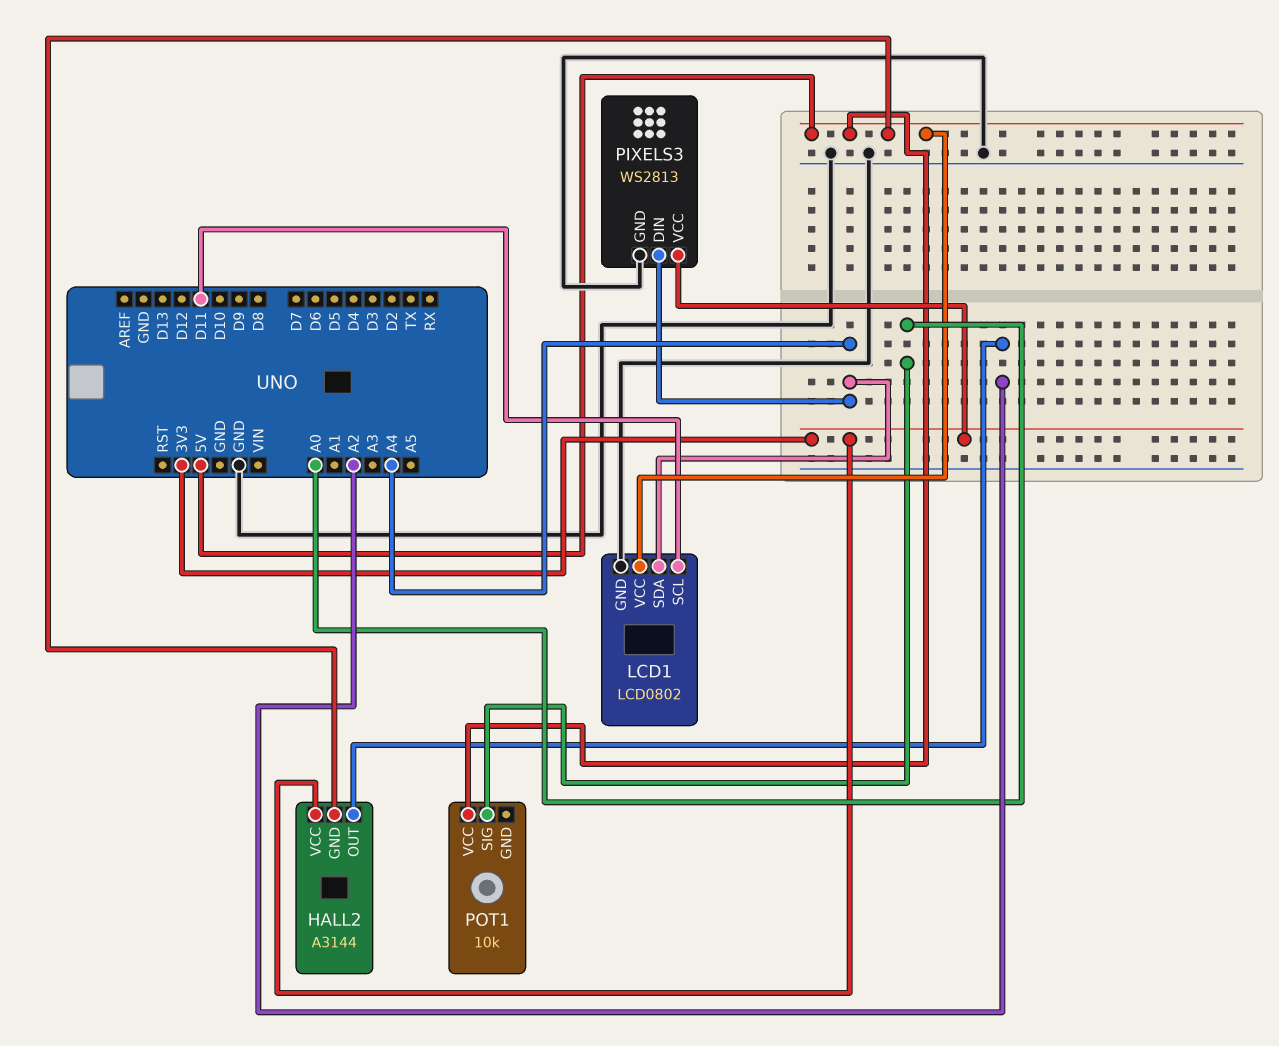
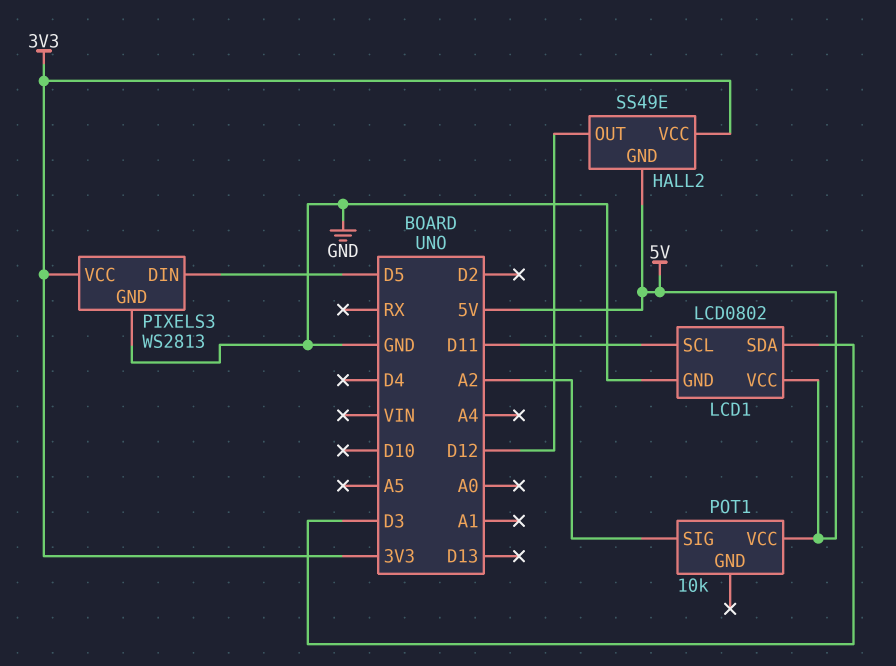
HALL2: A3144 -> SS49E
HALL2 pin OUT: A2 -> D12
LCD1 pin SDA: A4 -> D3
PIXELS3 pin DIN: A4 -> D5
POT1 pin SIG: A0 -> A2

